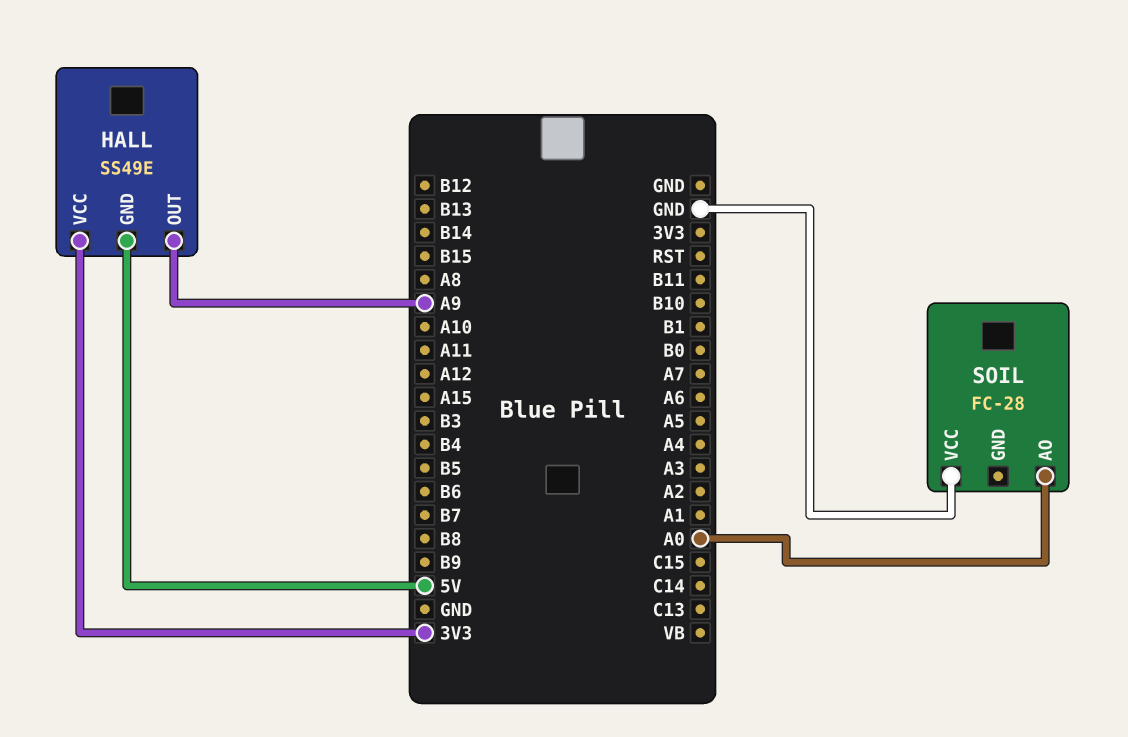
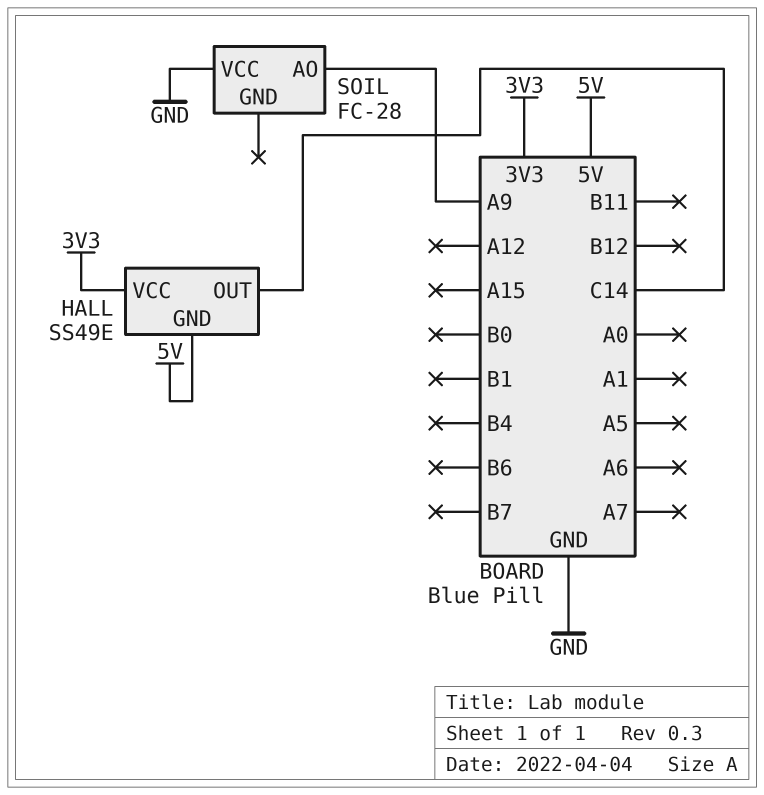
HALL pin OUT: A9 -> C14
SOIL pin AO: A0 -> A9

